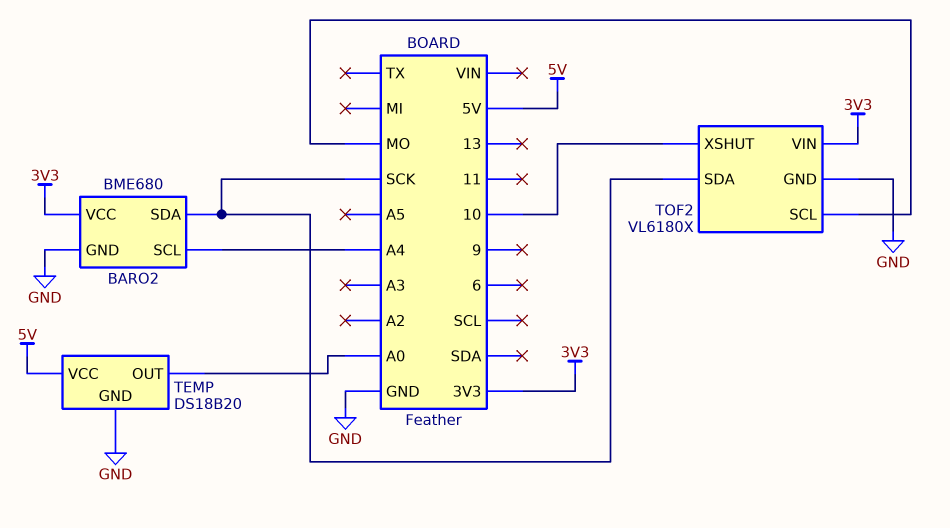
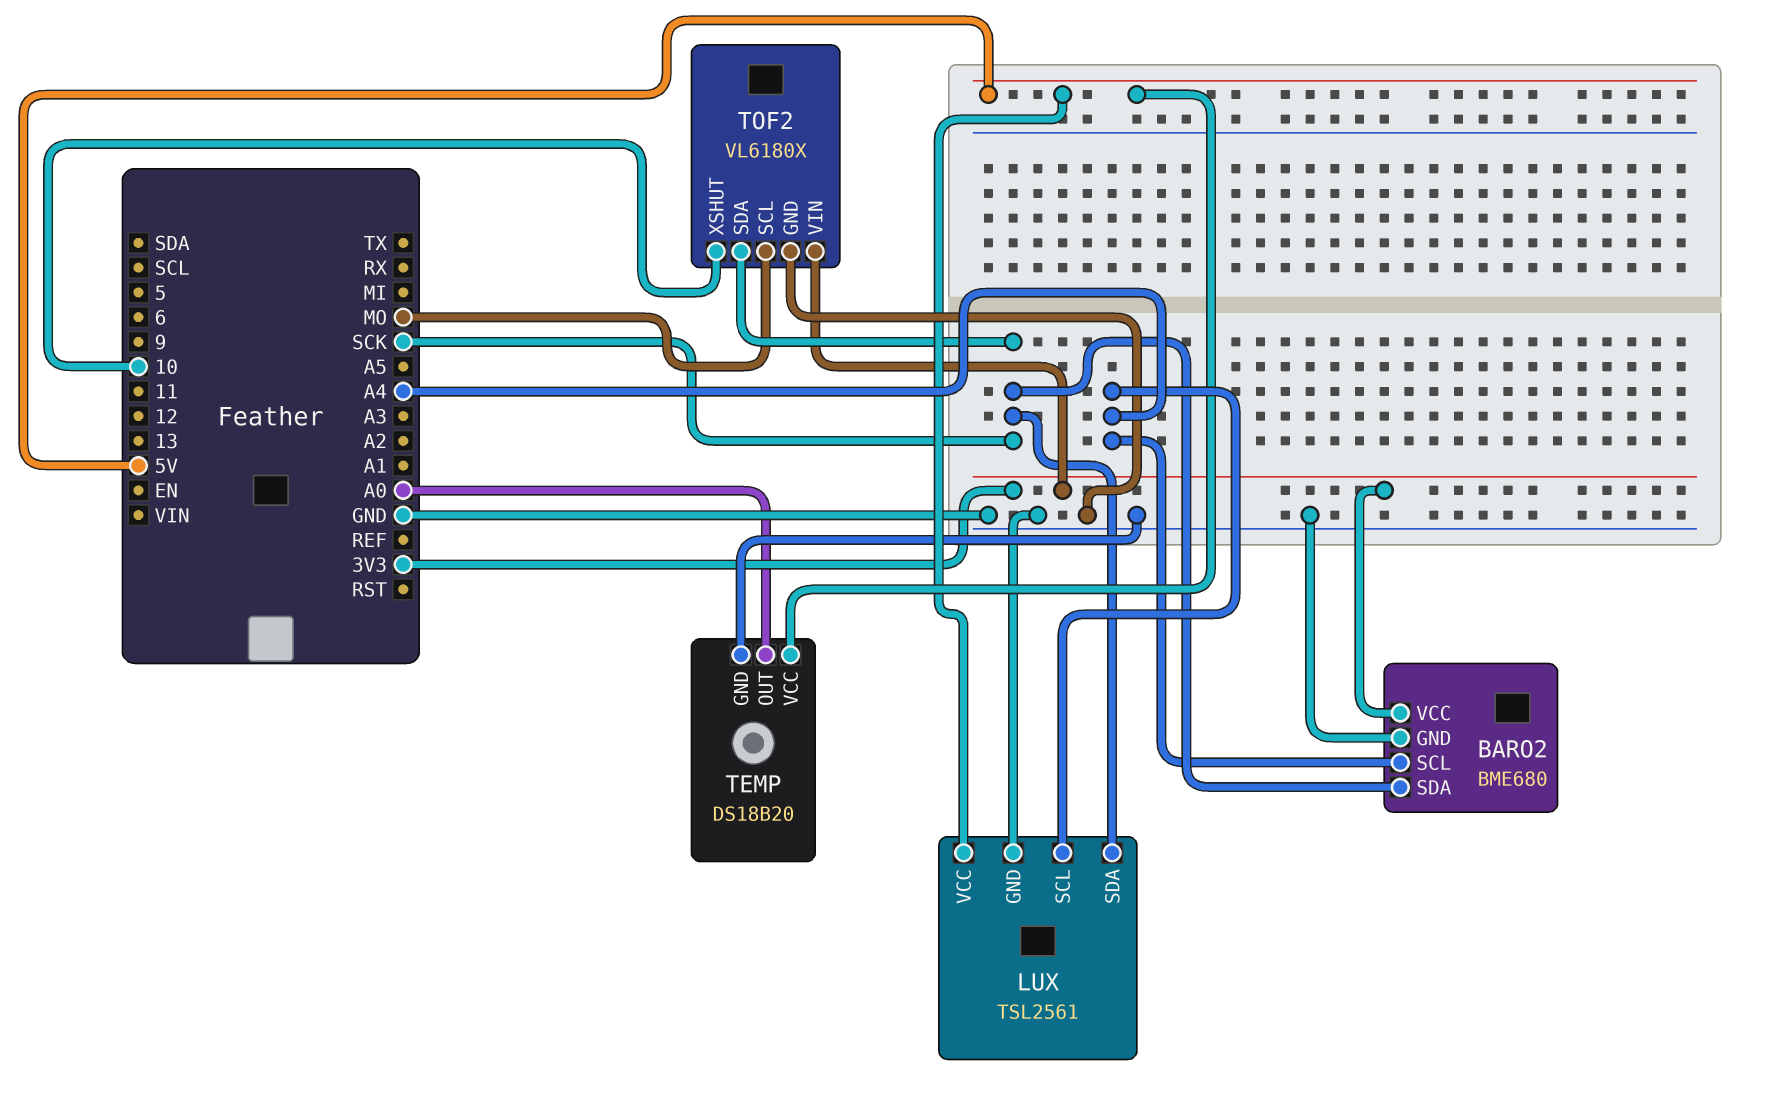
LUX: none -> TSL2561
LUX pin GND: none -> GND
LUX pin SCL: none -> A4
LUX pin SDA: none -> SCK
LUX pin VCC: none -> 5V

